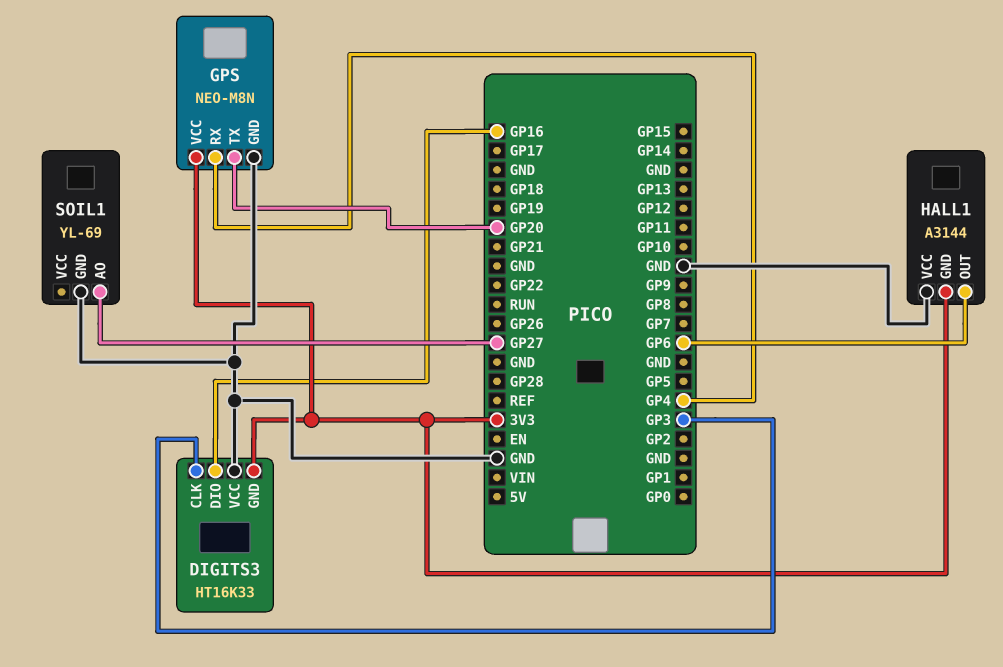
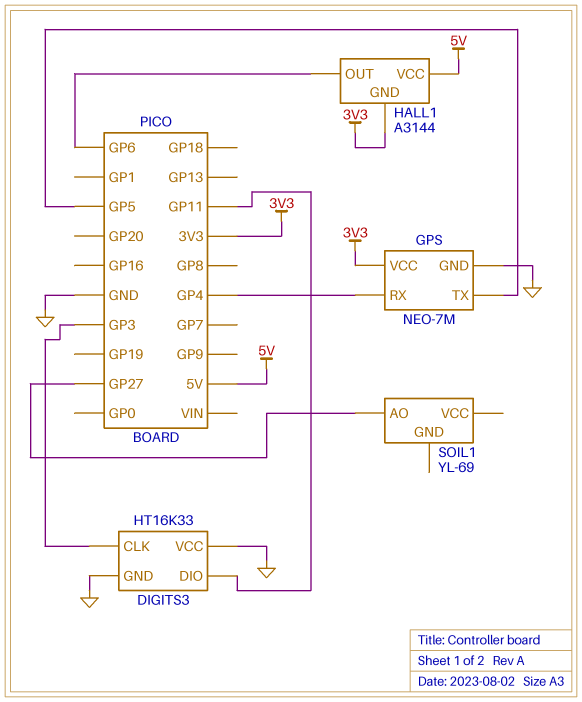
DIGITS3 pin DIO: GP16 -> GP11
DIGITS3 pin GND: 3V3 -> GND
GPS: NEO-M8N -> NEO-7M
GPS pin TX: GP20 -> GP5
HALL1 pin VCC: GND -> 5V
SOIL1 pin GND: GND -> none

